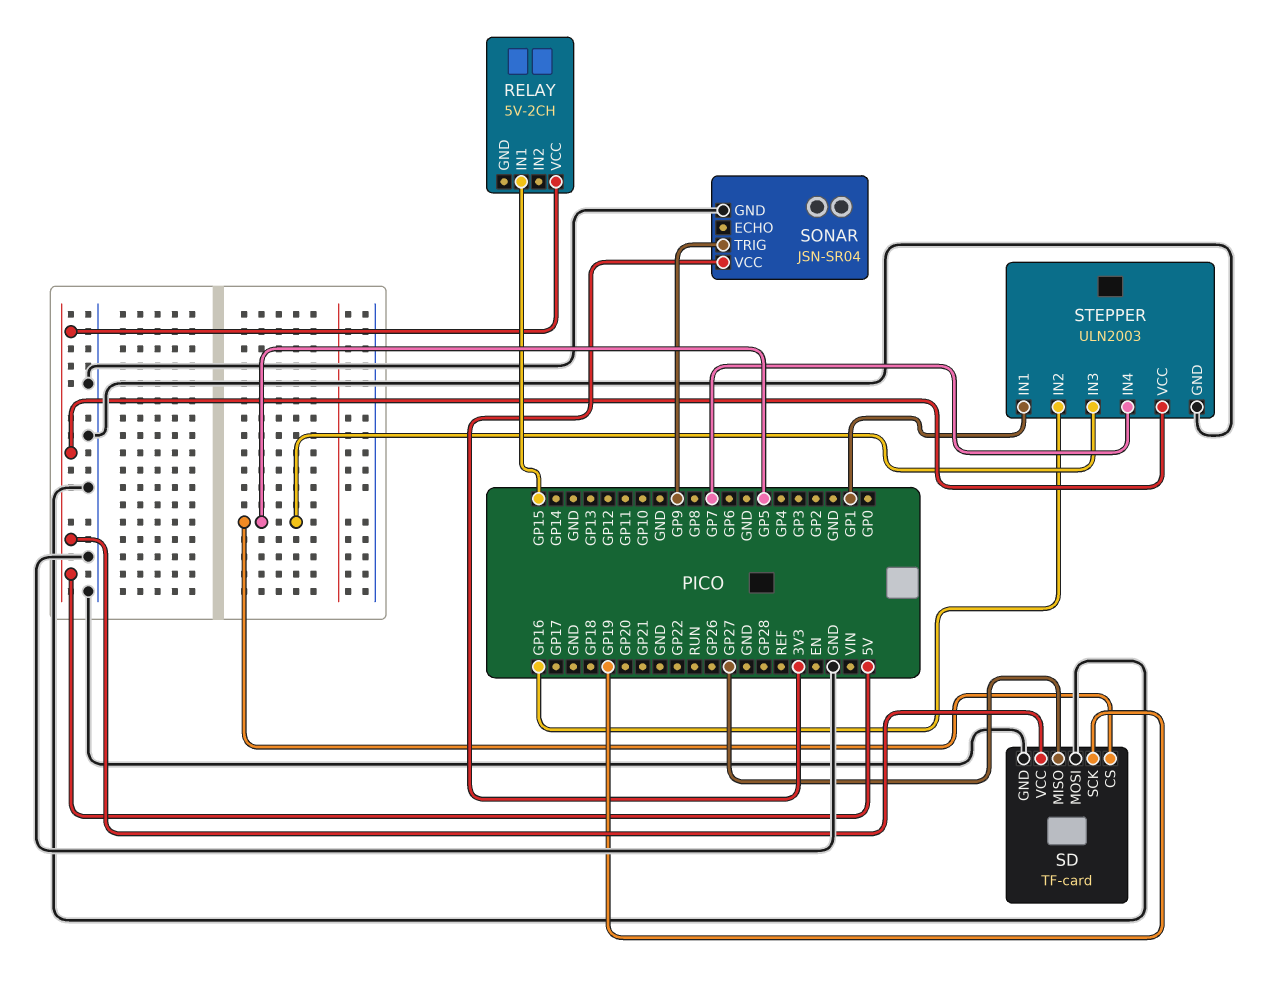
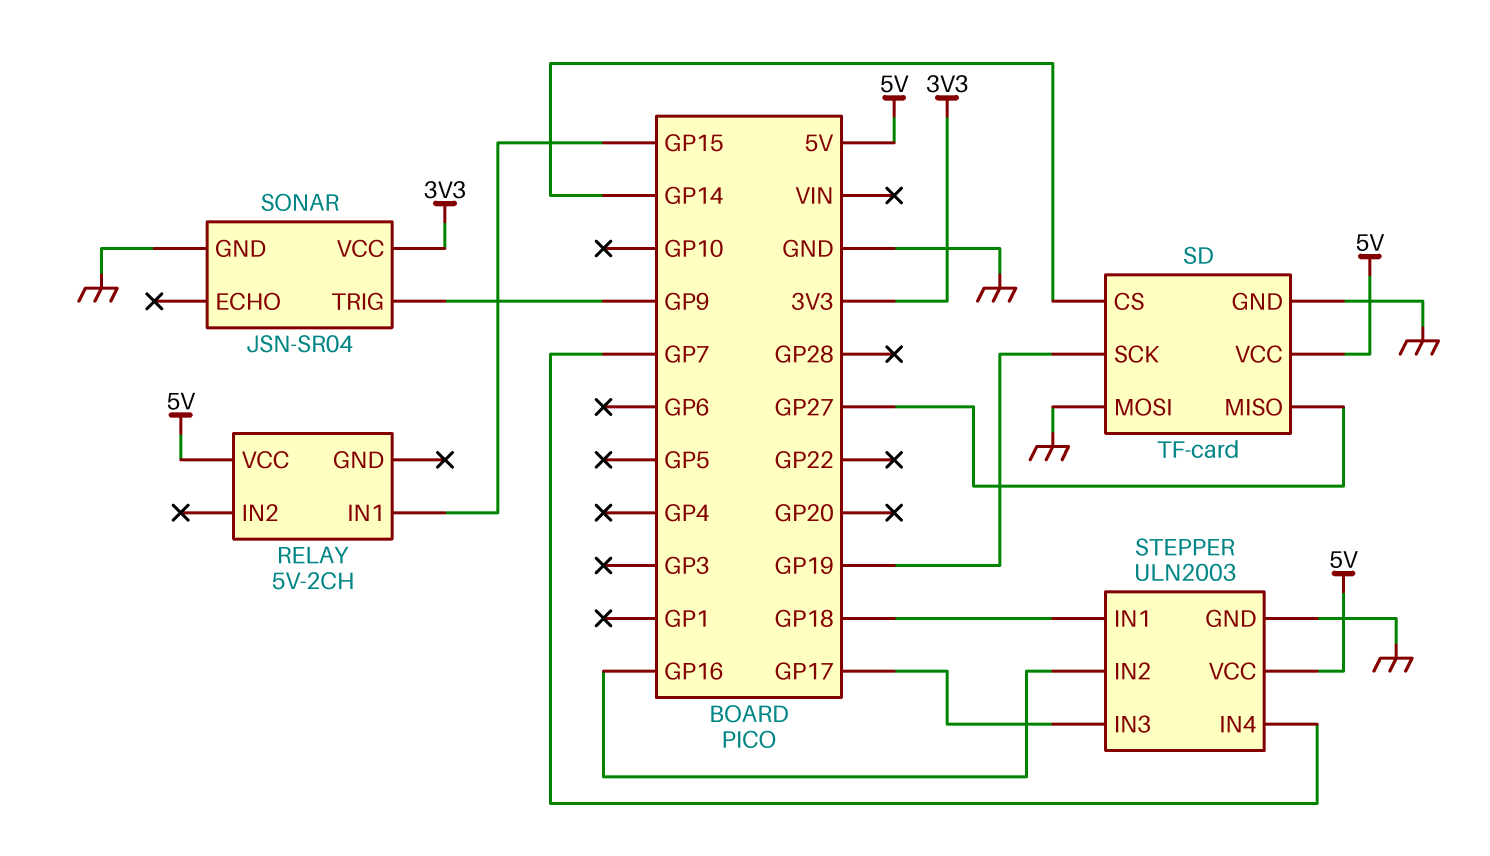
SD pin CS: GP5 -> GP14
STEPPER pin IN1: GP1 -> GP18
STEPPER pin IN3: GP5 -> GP17

